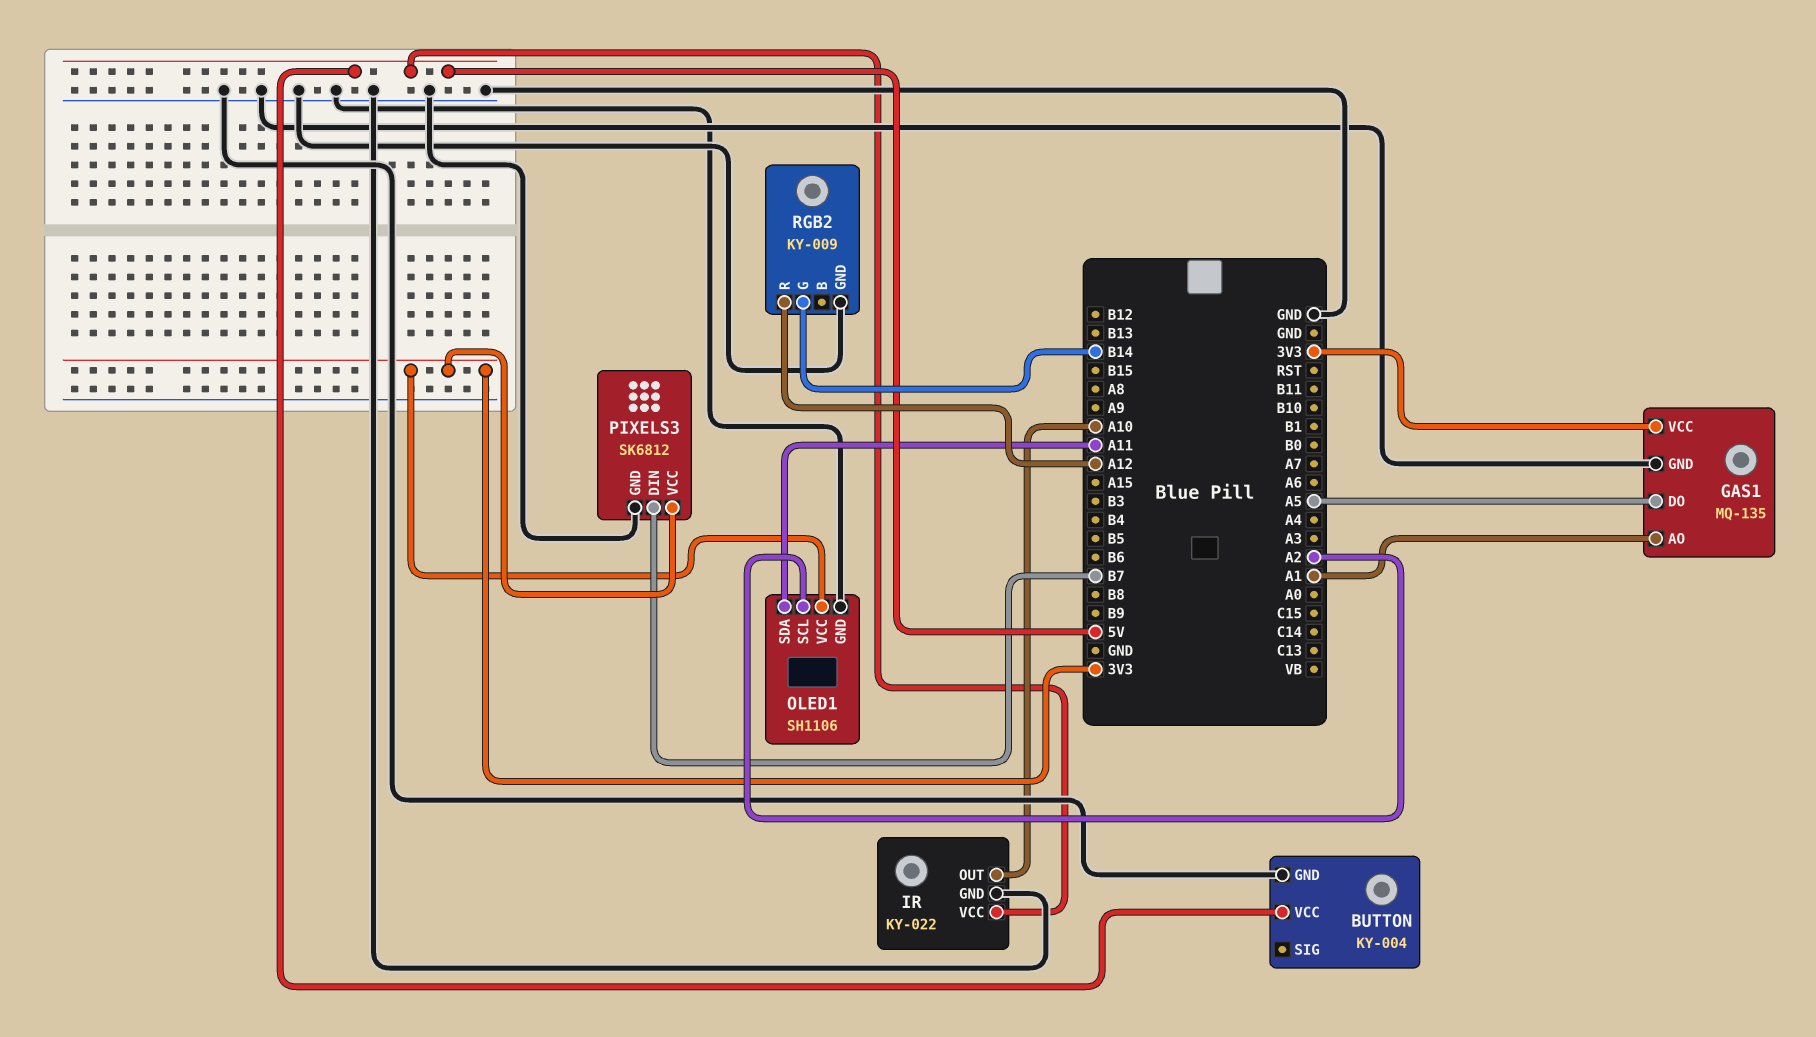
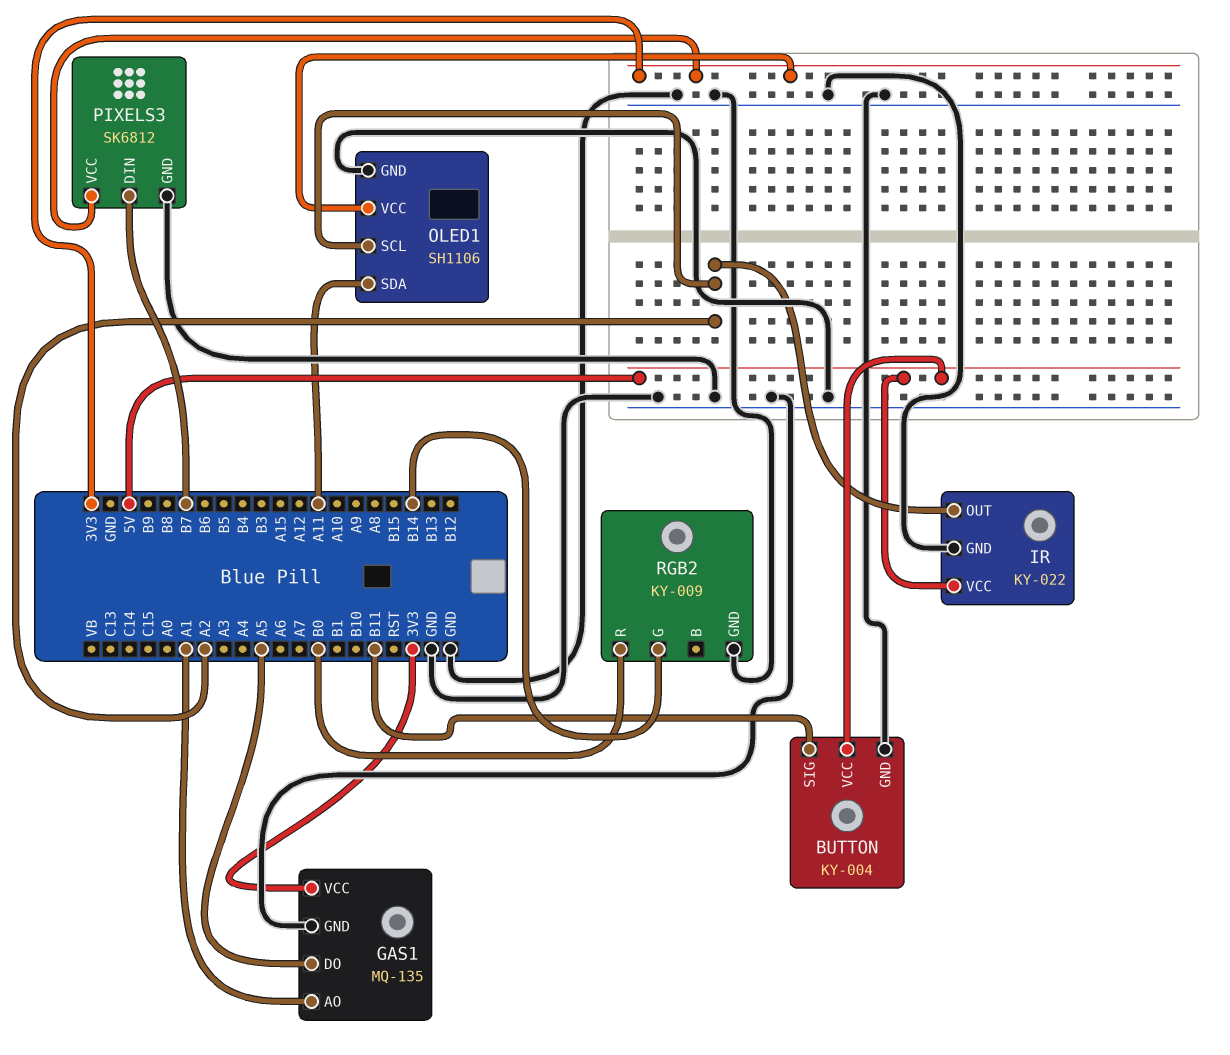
BUTTON pin SIG: none -> B11
IR pin OUT: A10 -> A2
RGB2 pin R: A12 -> B0

